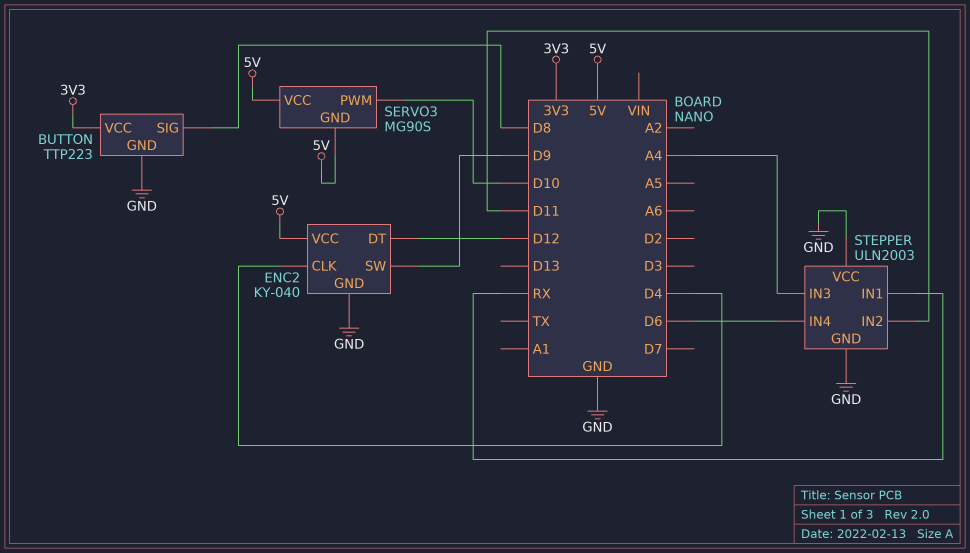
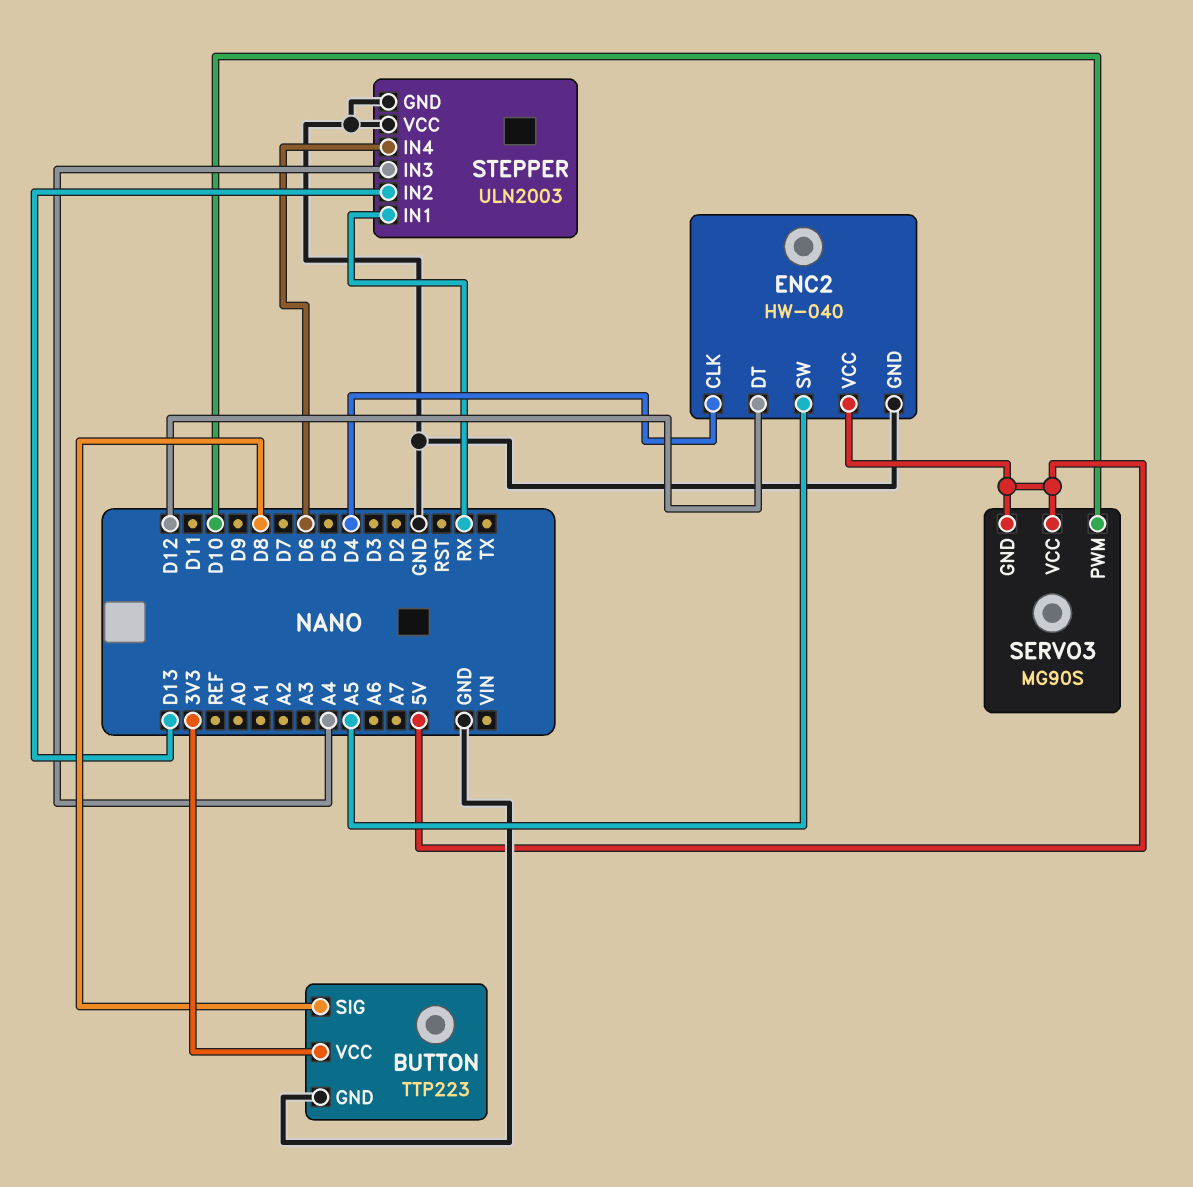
ENC2: KY-040 -> HW-040
ENC2 pin SW: D9 -> A5
STEPPER pin IN2: D11 -> D13

